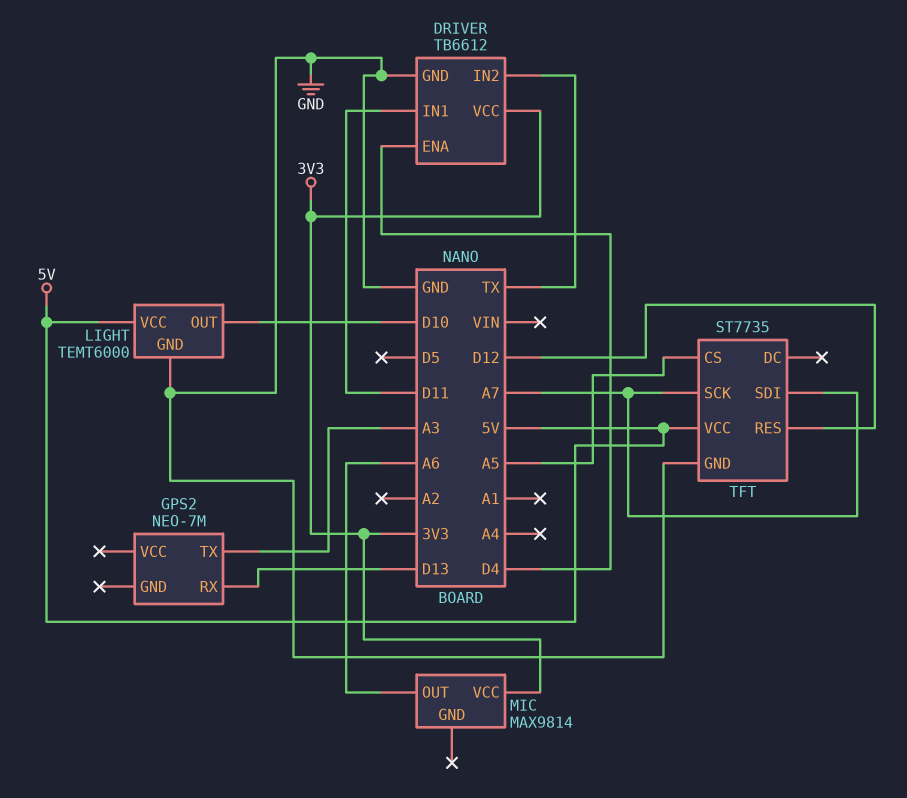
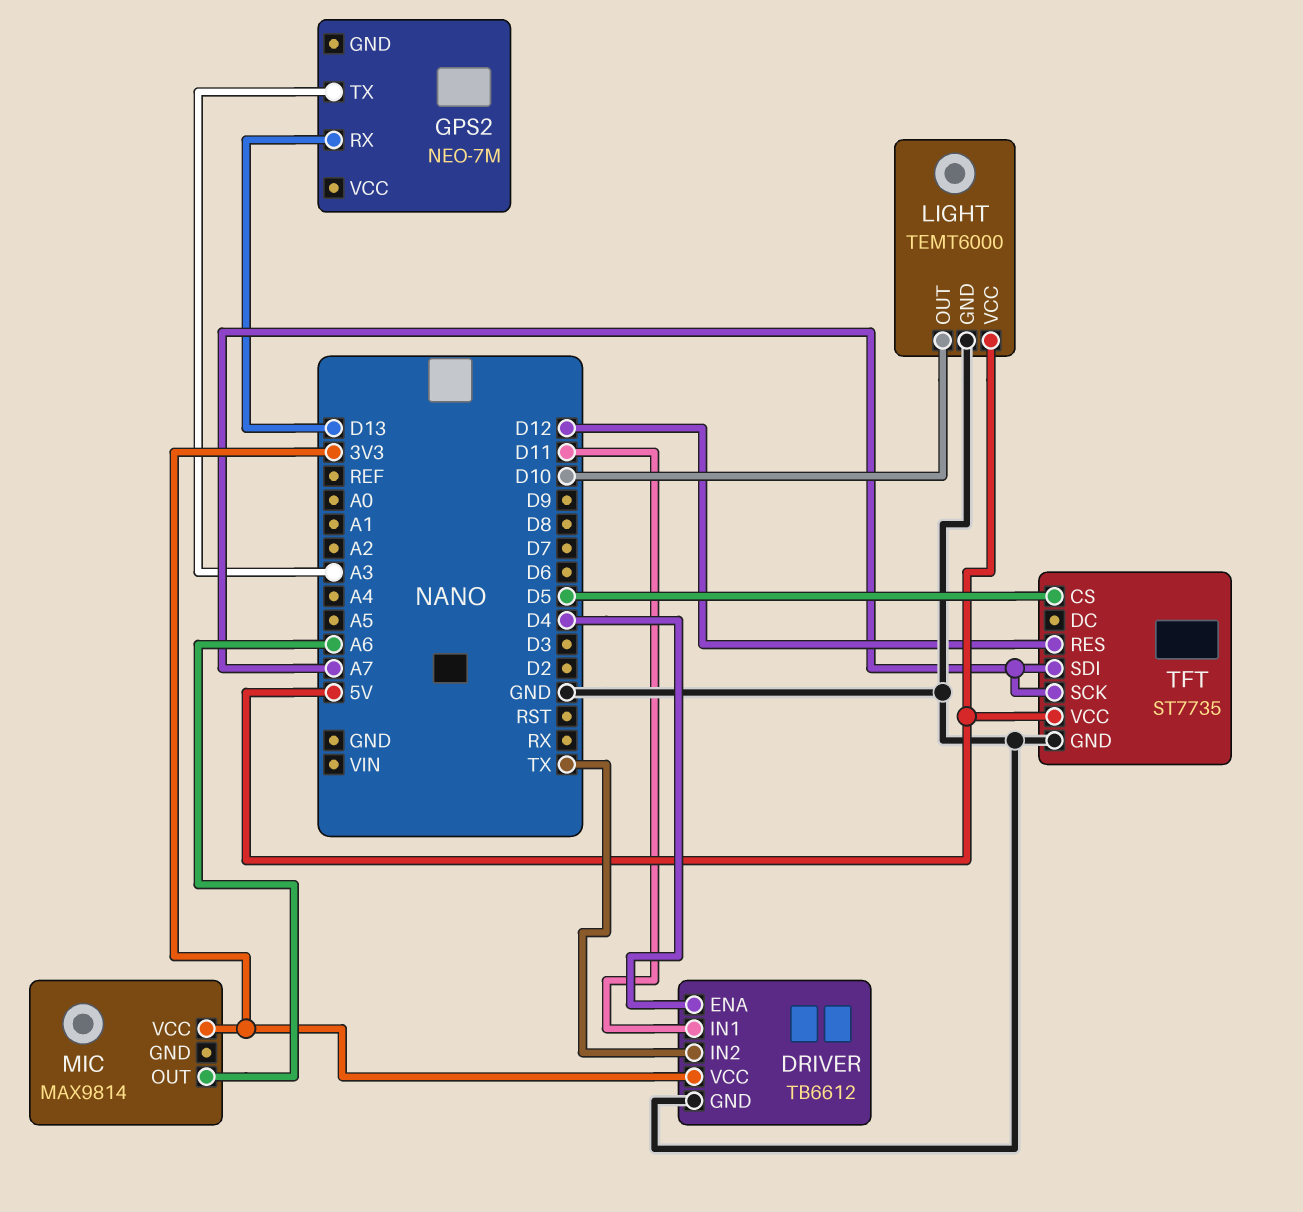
TFT pin CS: A5 -> D5

